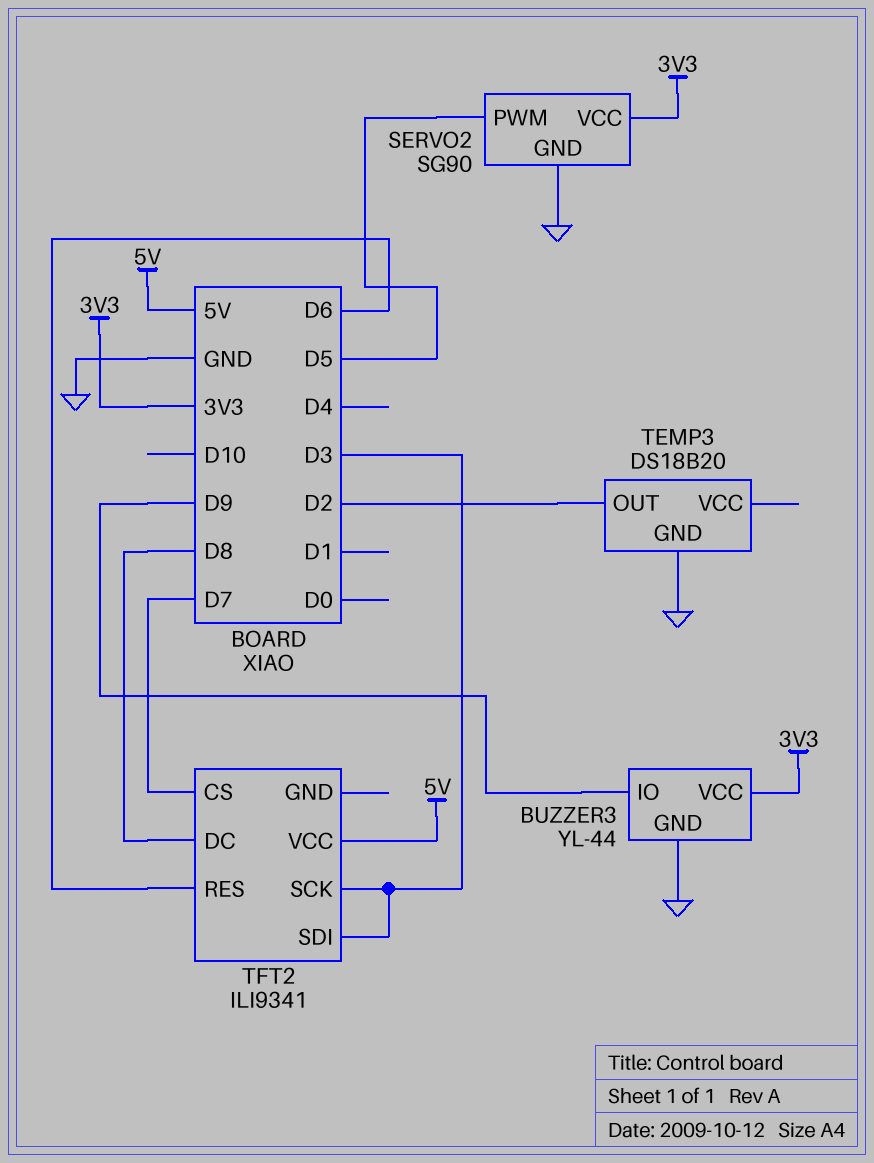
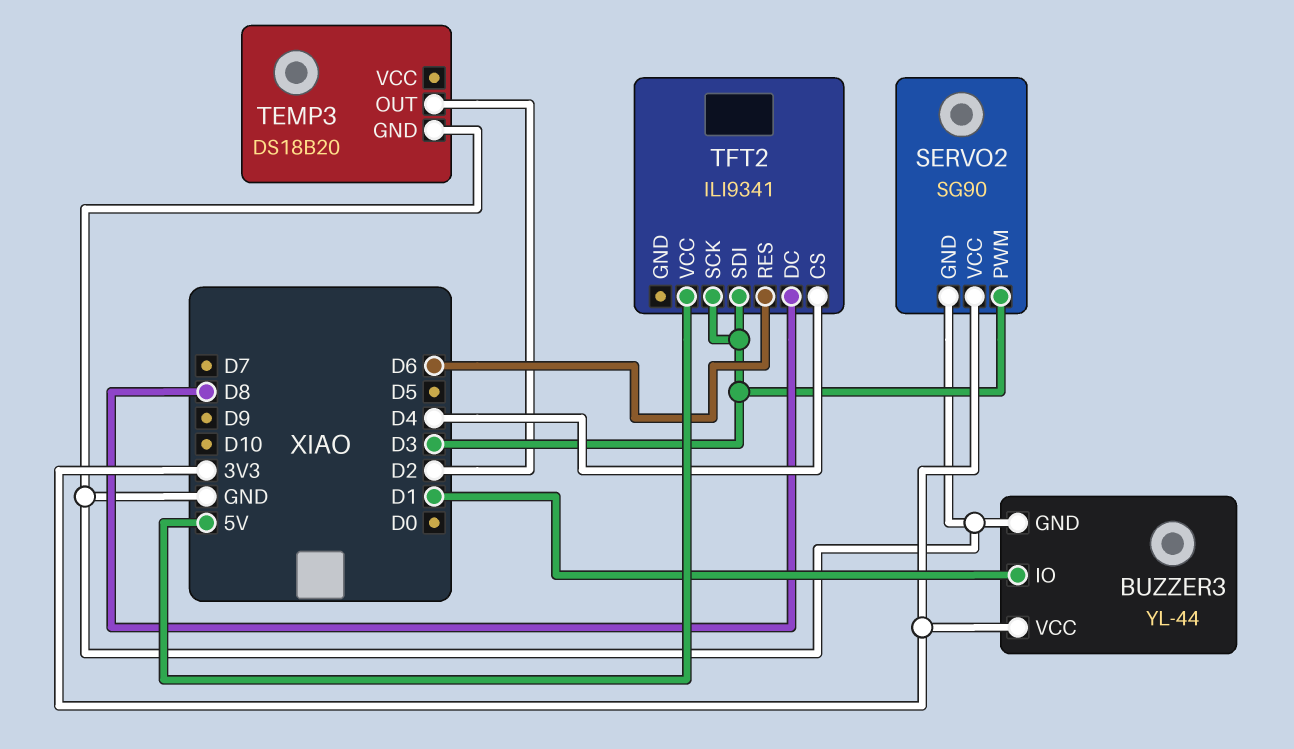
BUZZER3 pin IO: D9 -> D1
SERVO2 pin PWM: D5 -> D3
TFT2 pin CS: D7 -> D4

